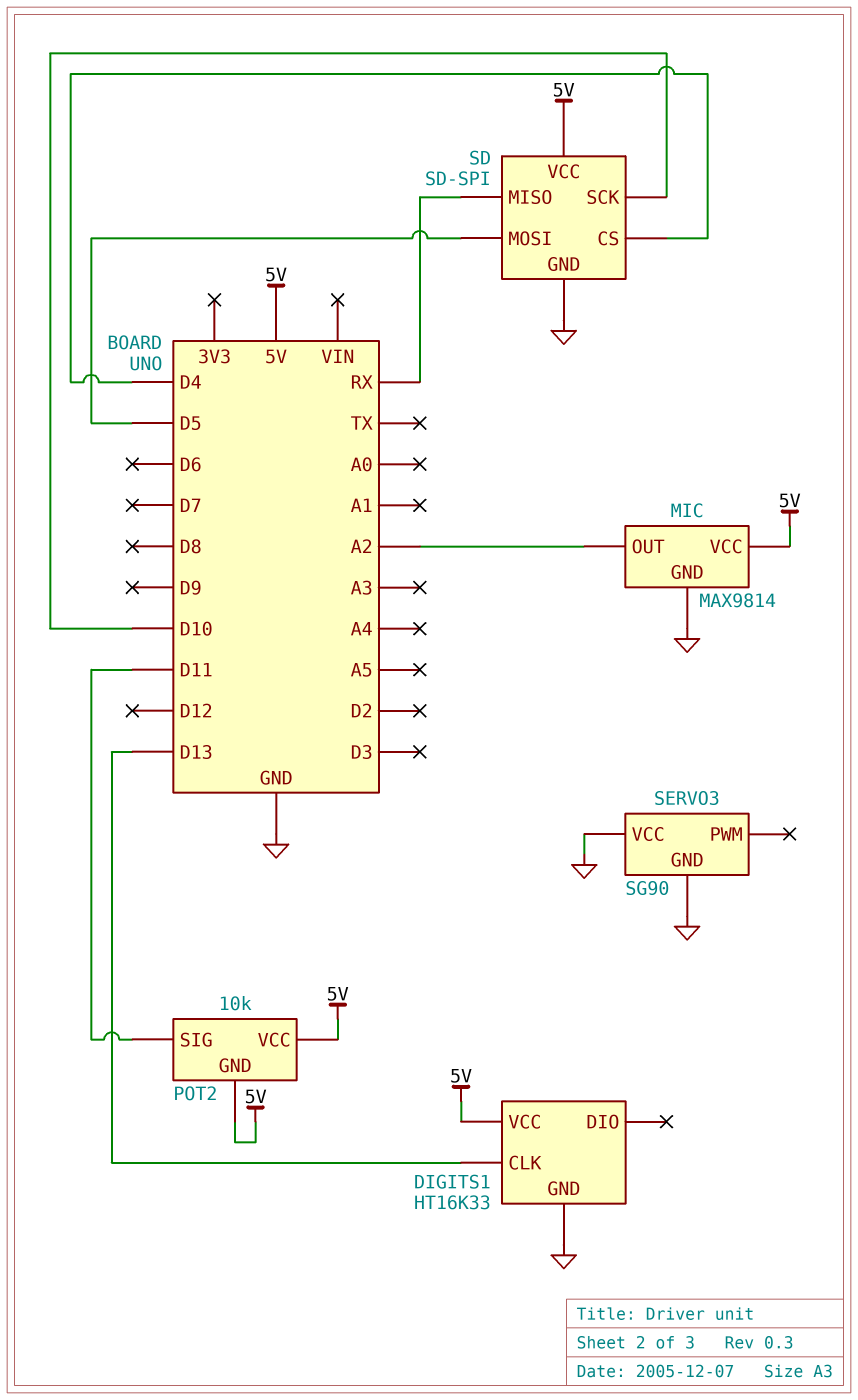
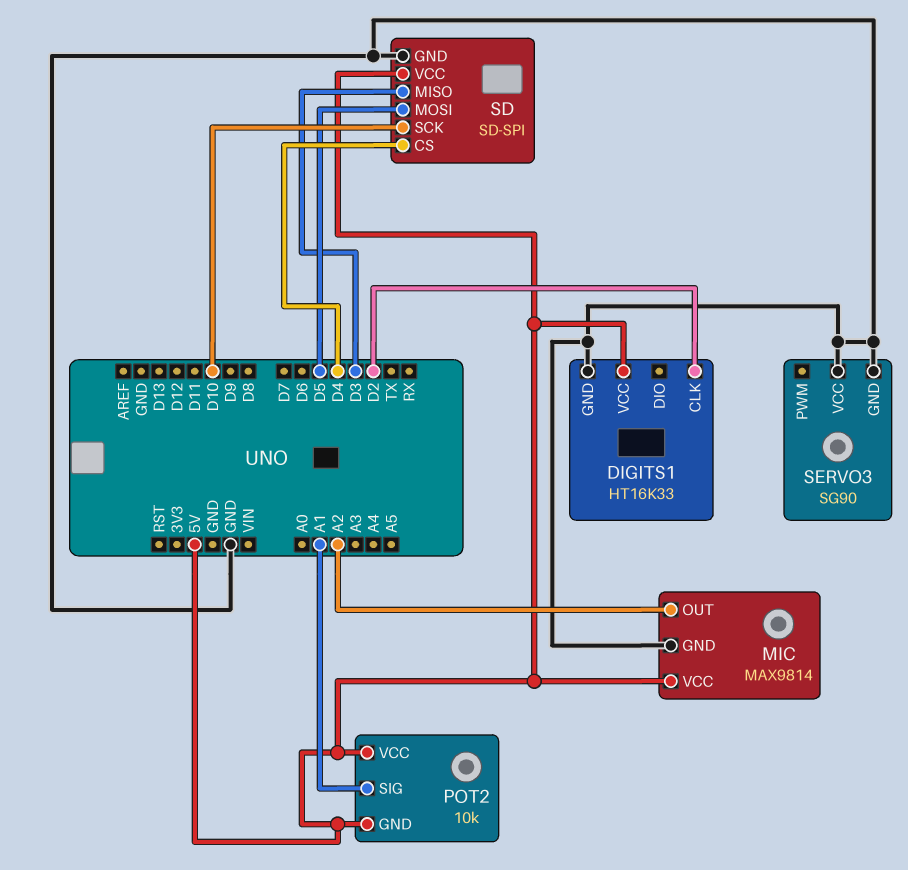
DIGITS1 pin CLK: D13 -> D2
POT2 pin SIG: D11 -> A1
SD pin MISO: RX -> D3

